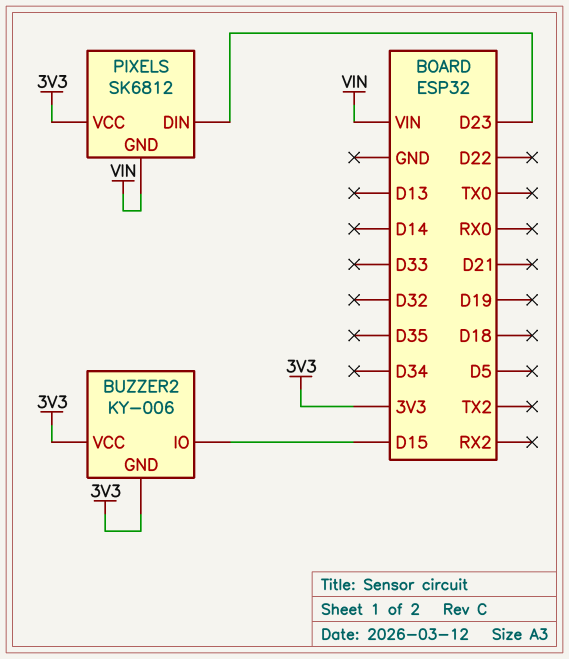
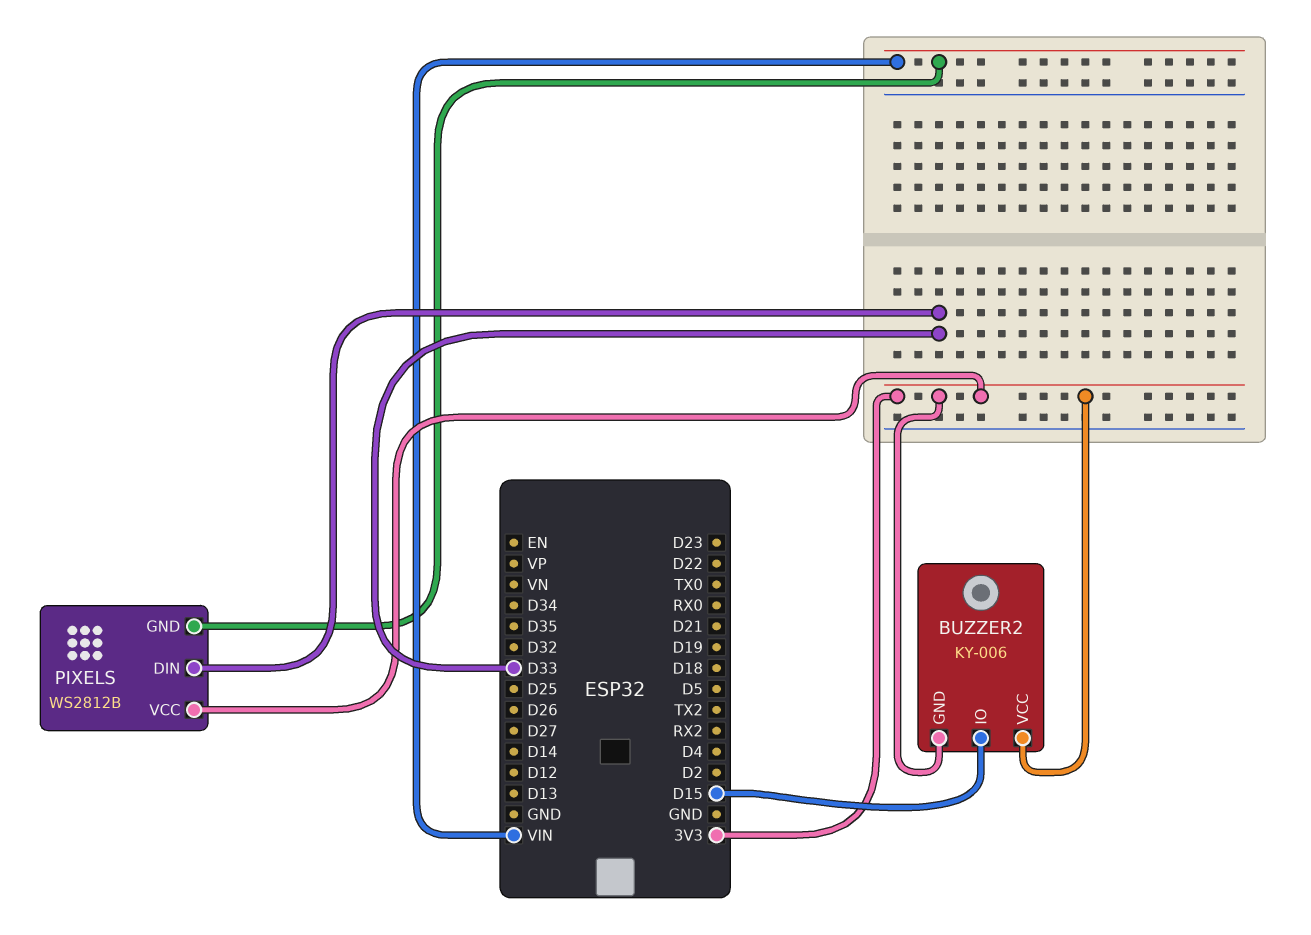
PIXELS: SK6812 -> WS2812B
PIXELS pin DIN: D23 -> D33

